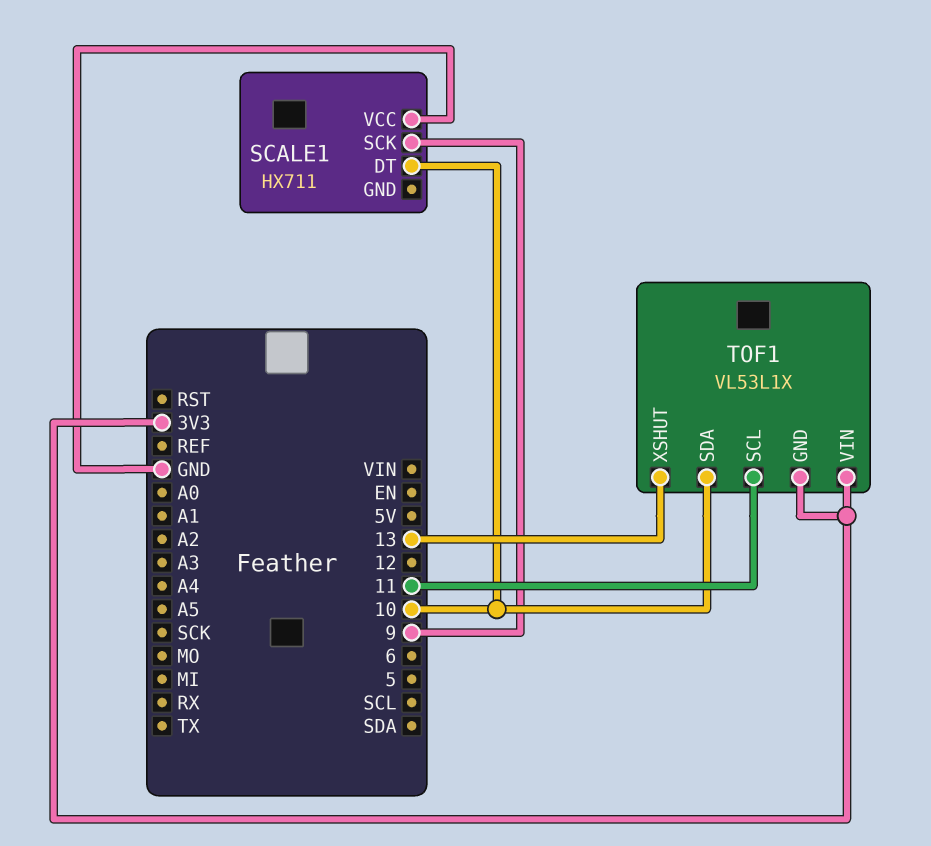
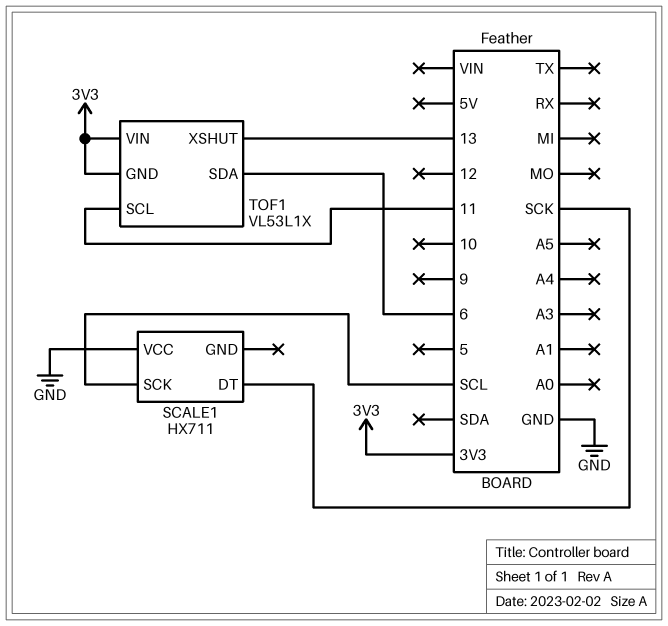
SCALE1 pin DT: 10 -> SCK
SCALE1 pin SCK: 9 -> SCL
TOF1 pin SDA: 10 -> 6

